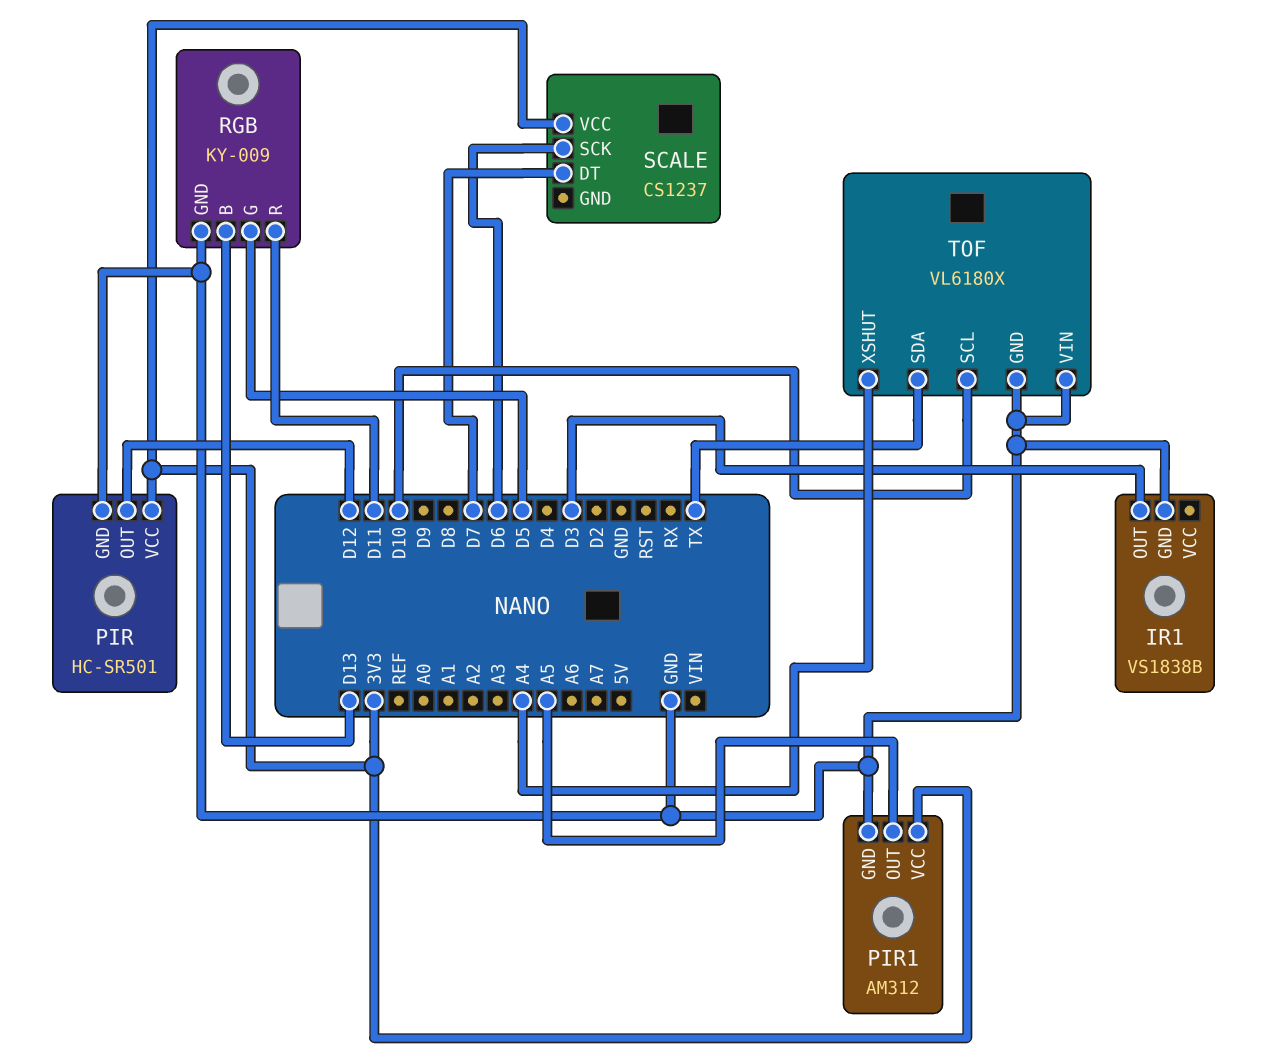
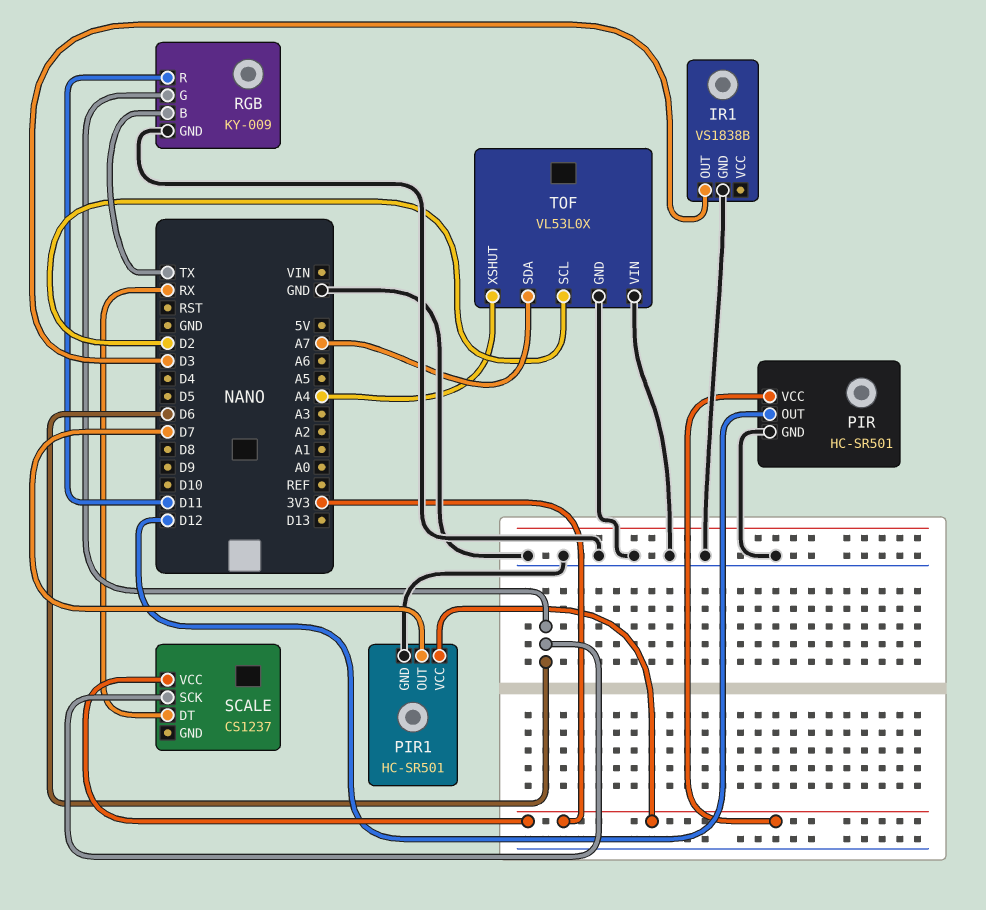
PIR1: AM312 -> HC-SR501
PIR1 pin OUT: A5 -> D7
RGB pin B: D13 -> TX
RGB pin G: D5 -> D6
SCALE pin DT: D7 -> RX
TOF: VL6180X -> VL53L0X
TOF pin SCL: D10 -> D2
TOF pin SDA: TX -> A7

